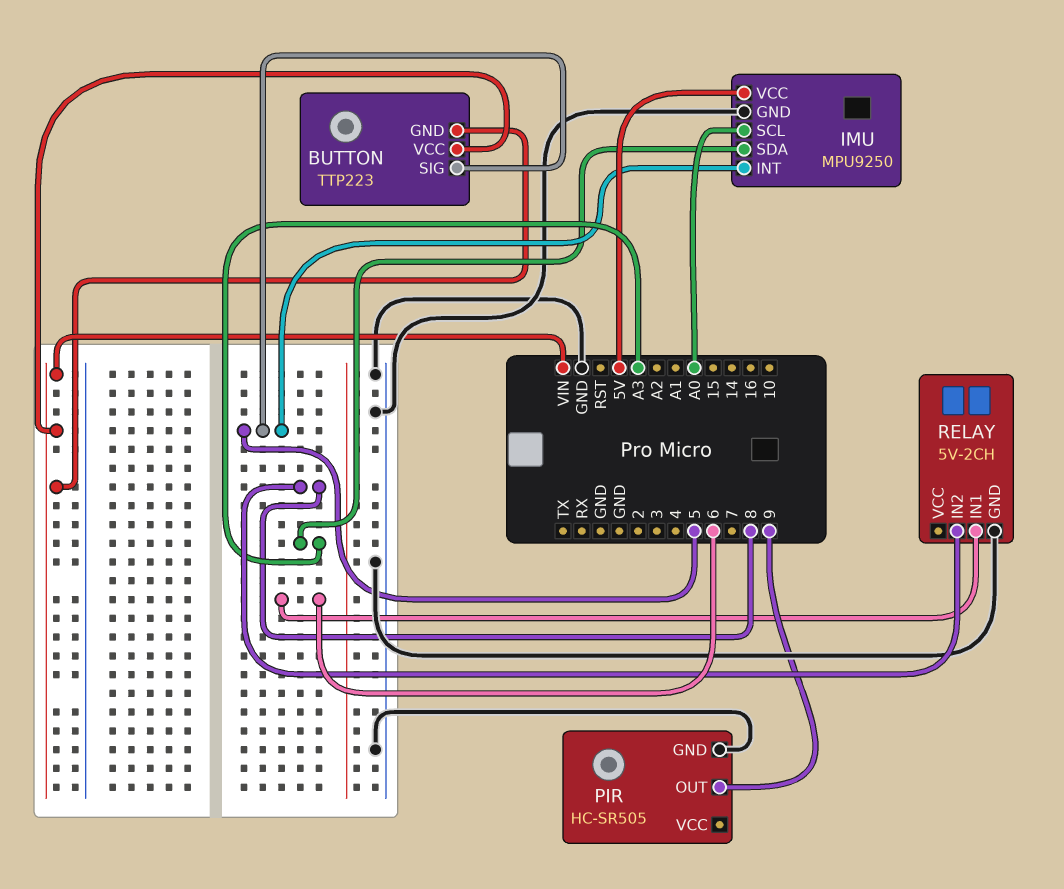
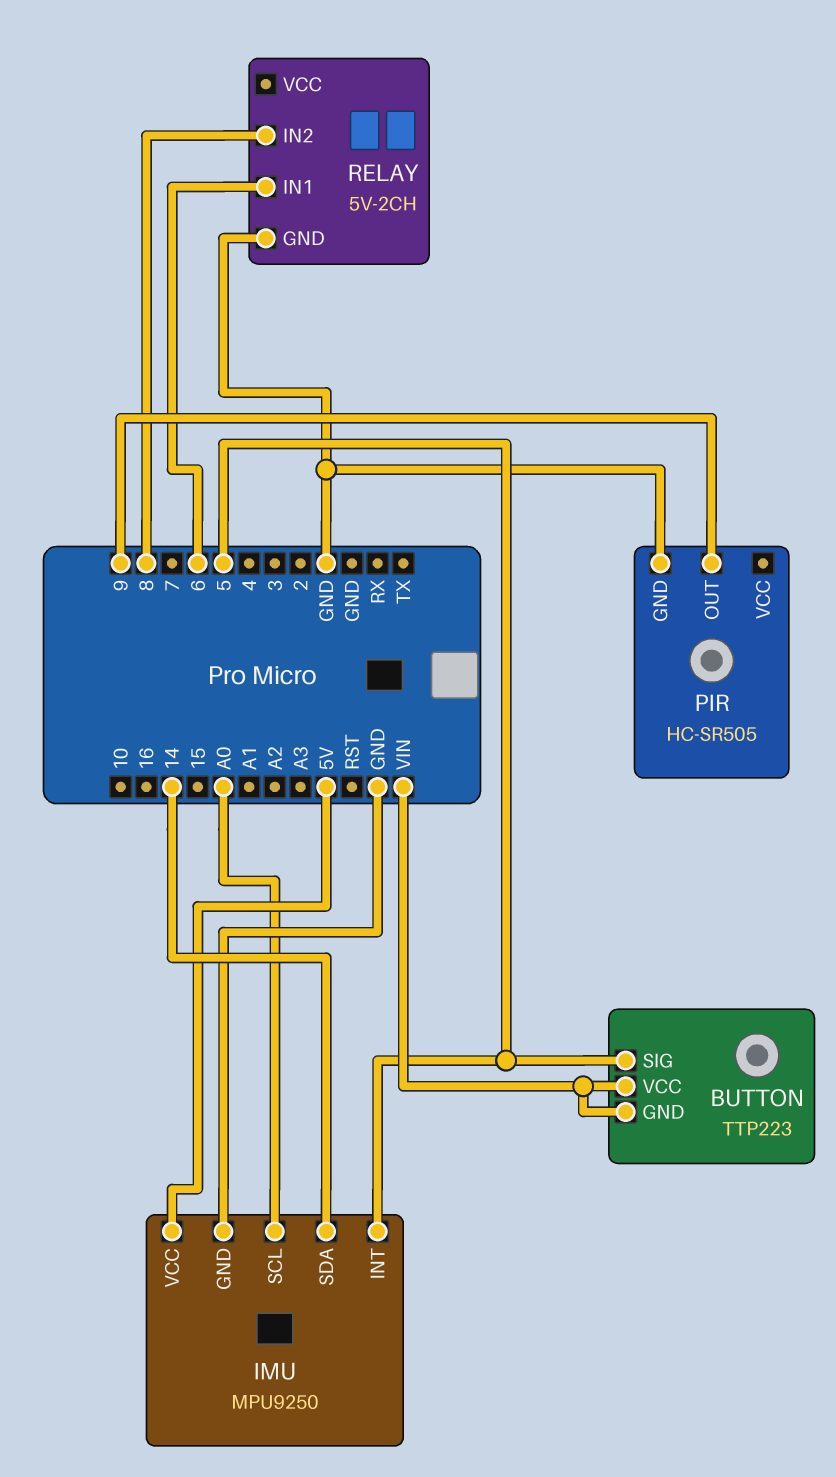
IMU pin SDA: A3 -> 14

